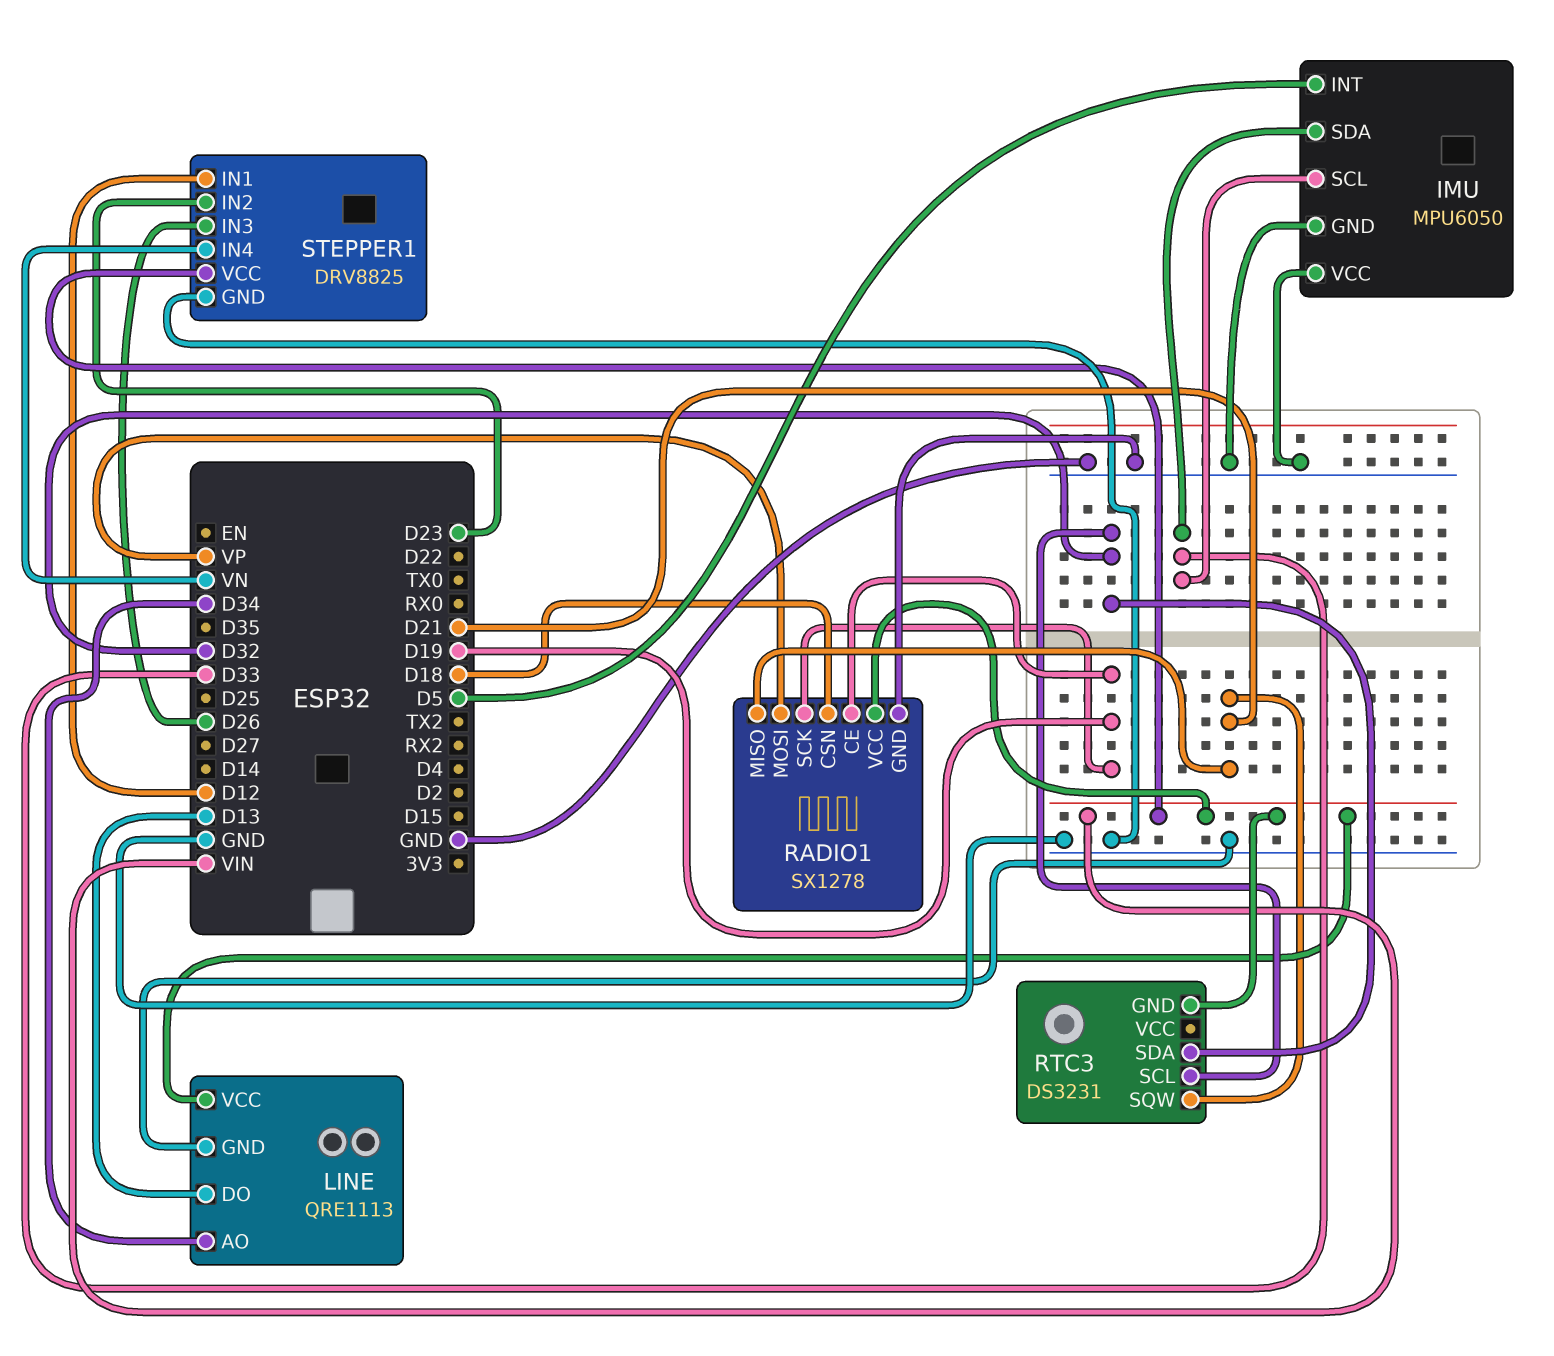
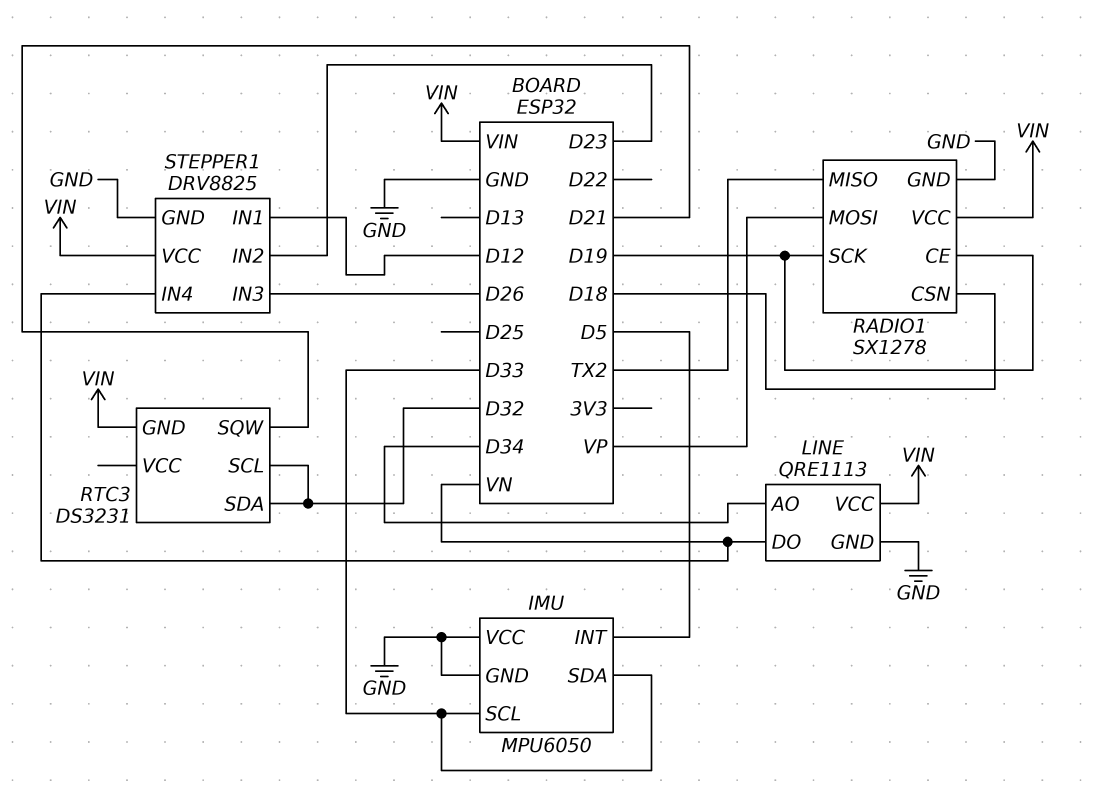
LINE pin DO: D13 -> VN
RADIO1 pin MISO: D21 -> TX2

